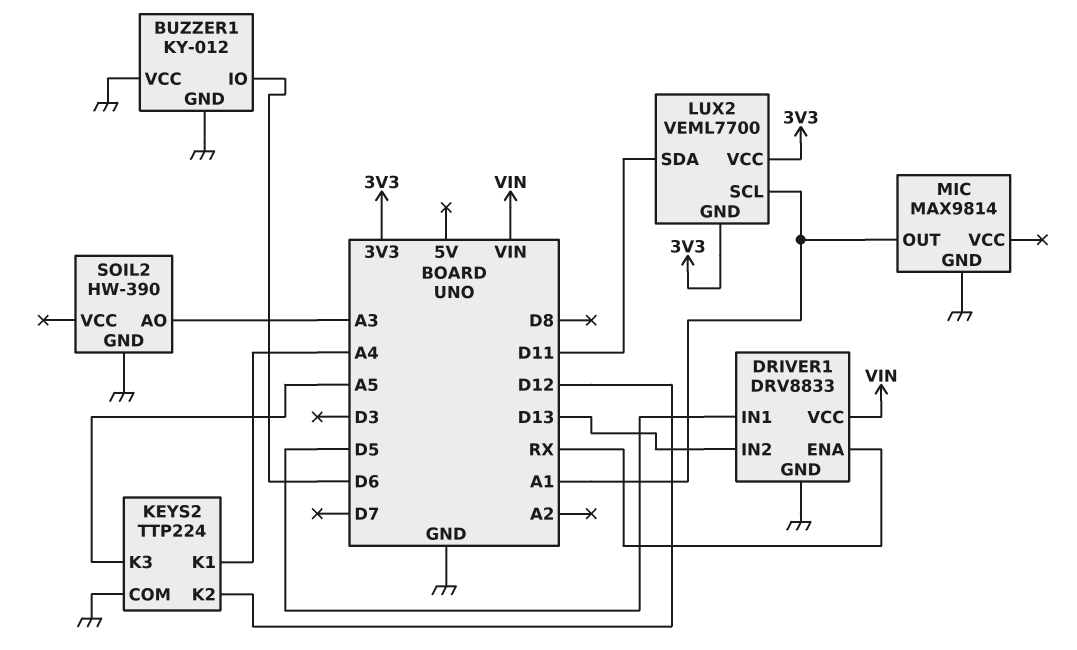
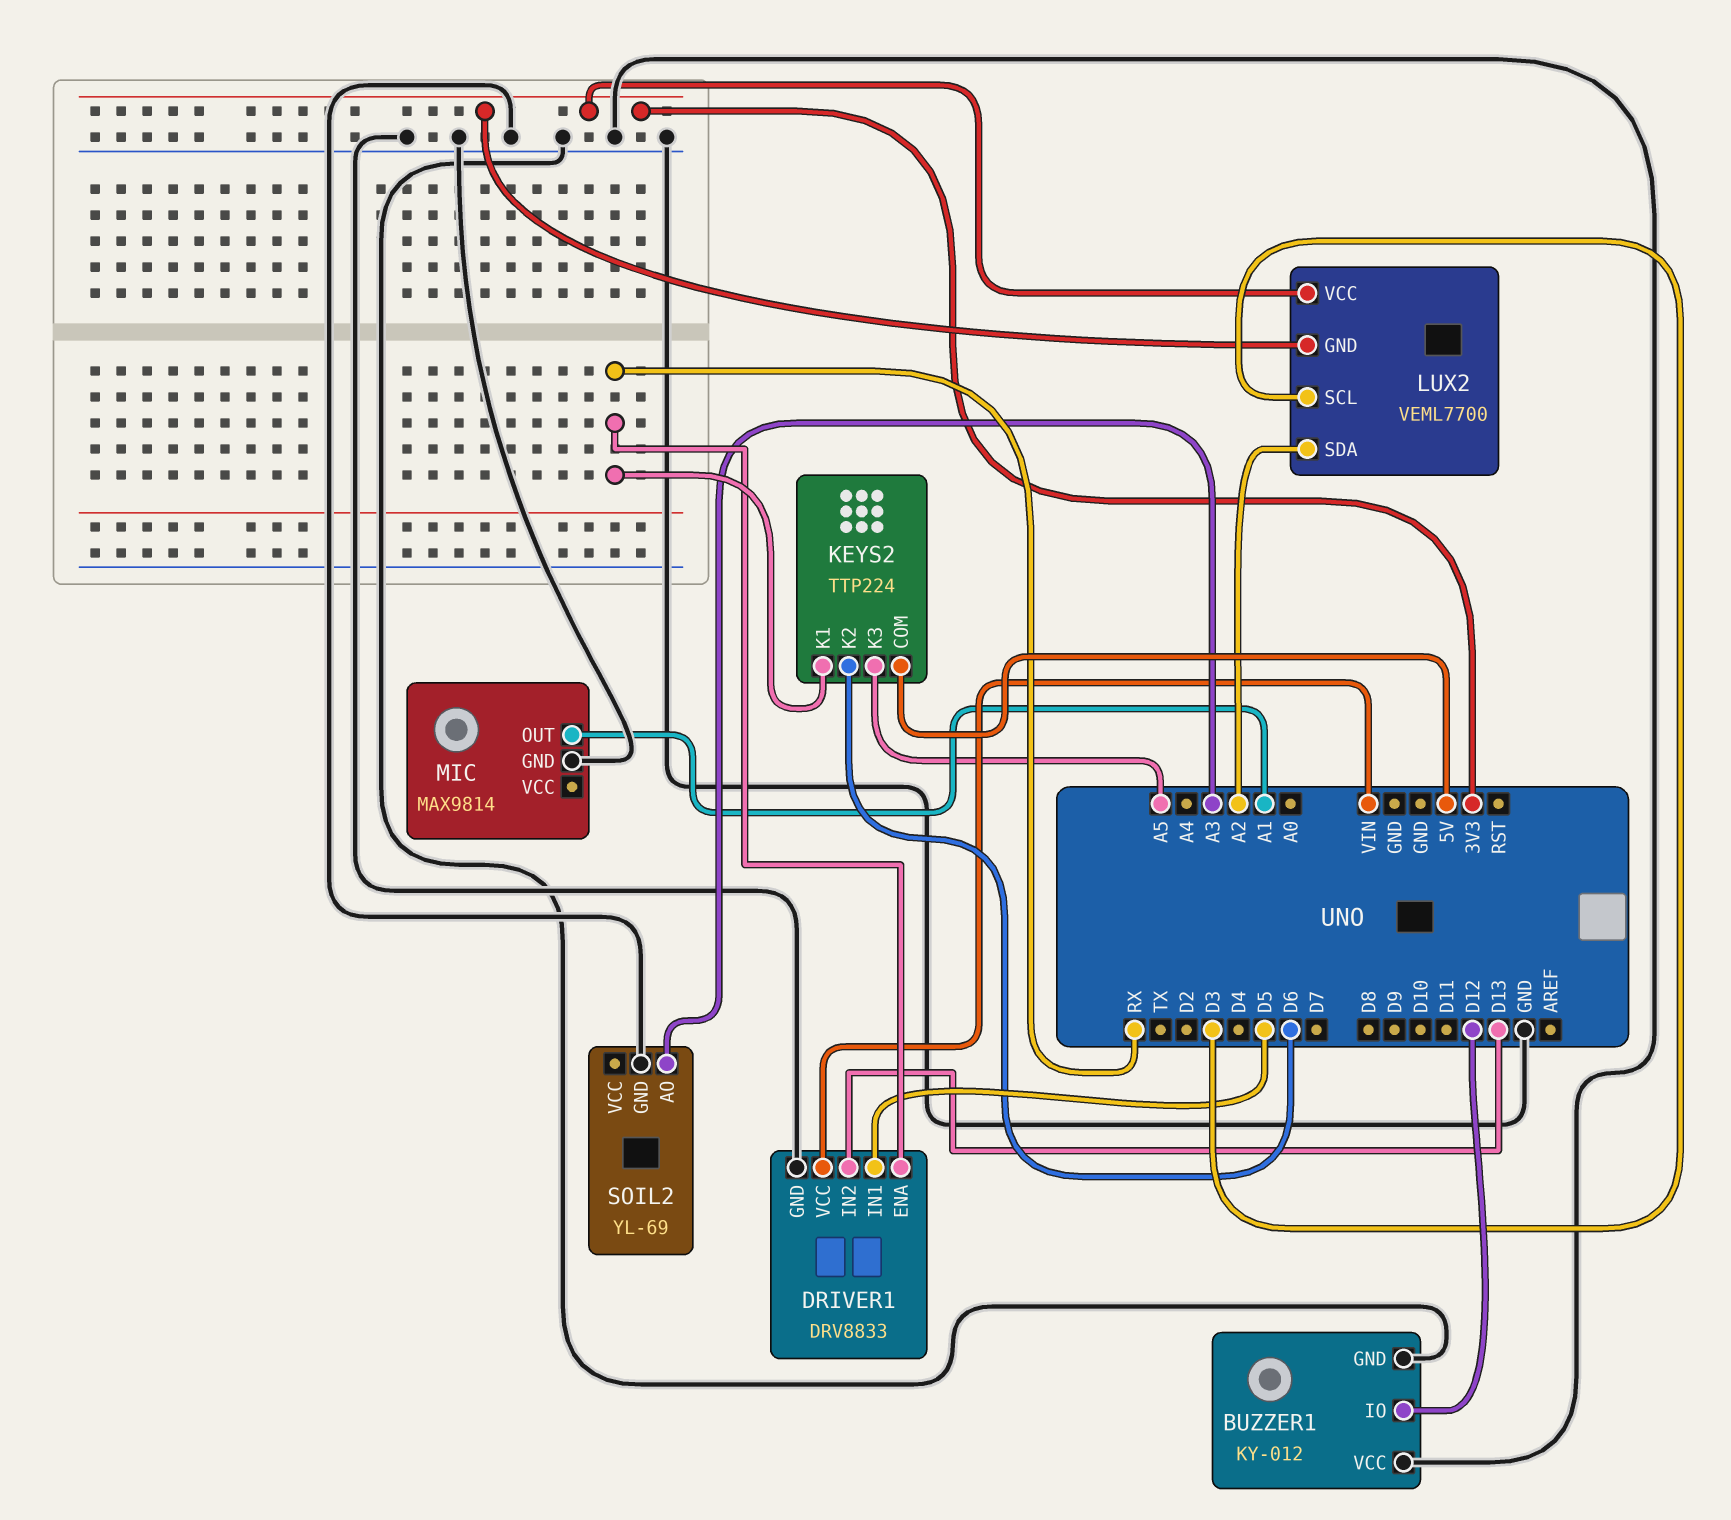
BUZZER1 pin IO: D6 -> D12
KEYS2 pin COM: GND -> 5V
KEYS2 pin K1: A4 -> RX
KEYS2 pin K2: D12 -> D6
LUX2 pin SCL: A1 -> D3
LUX2 pin SDA: D11 -> A2
SOIL2: HW-390 -> YL-69

